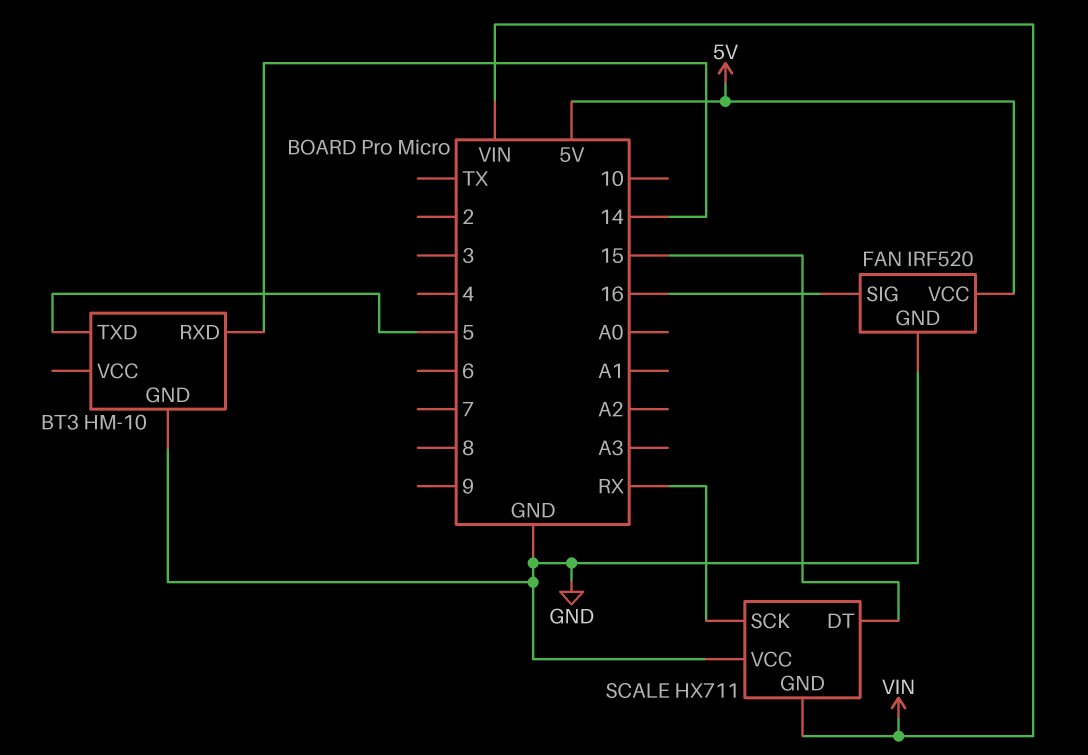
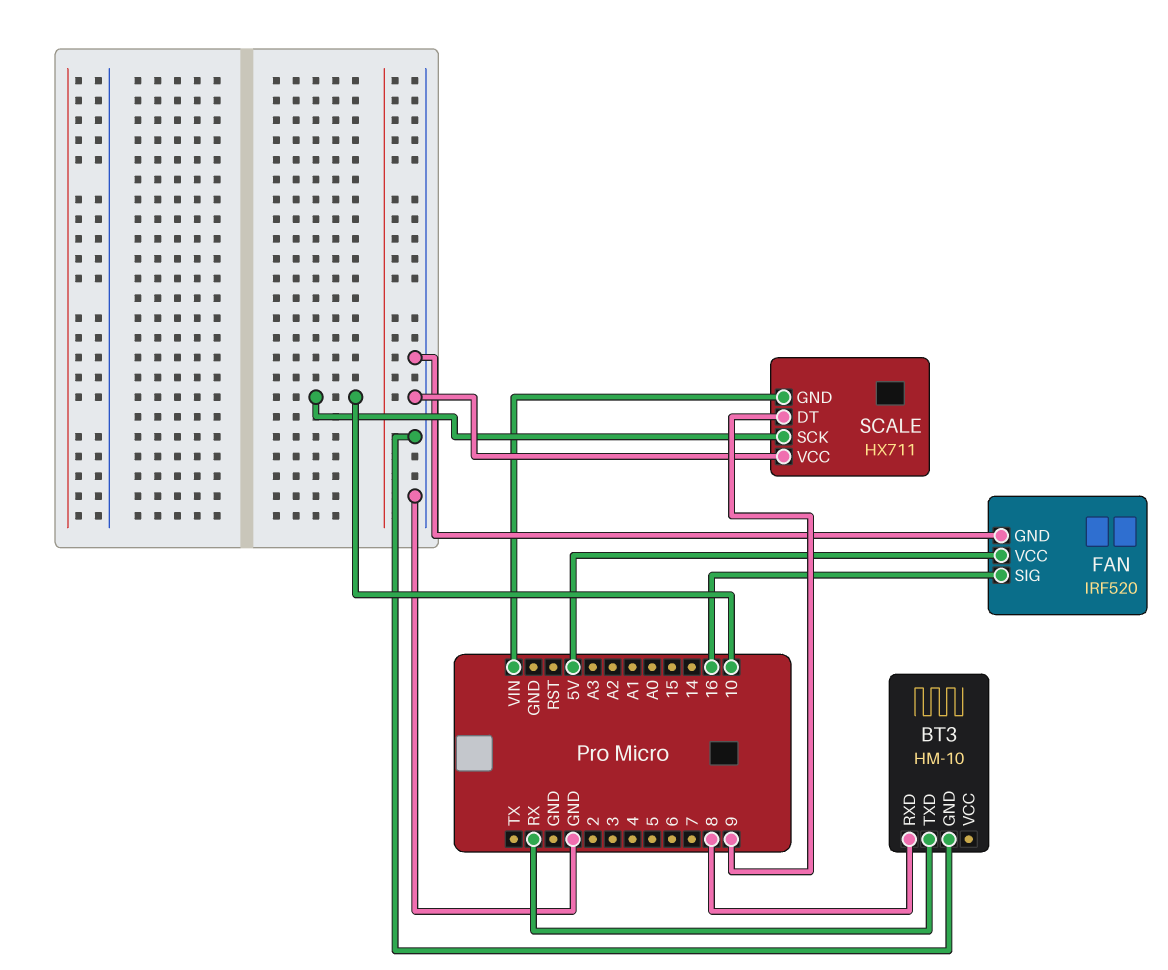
BT3 pin RXD: 14 -> 8
BT3 pin TXD: 5 -> RX
SCALE pin DT: 15 -> 9
SCALE pin SCK: RX -> 10

